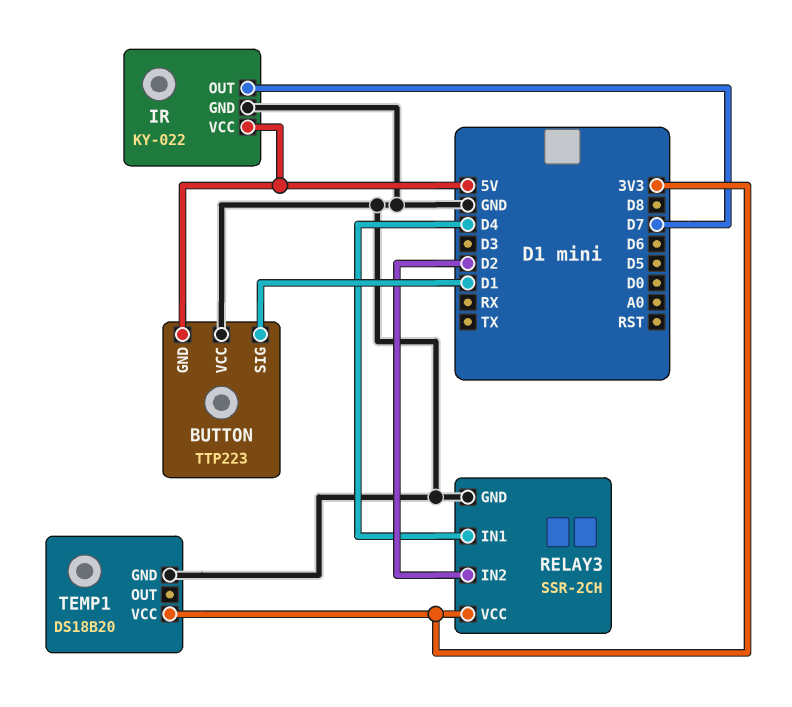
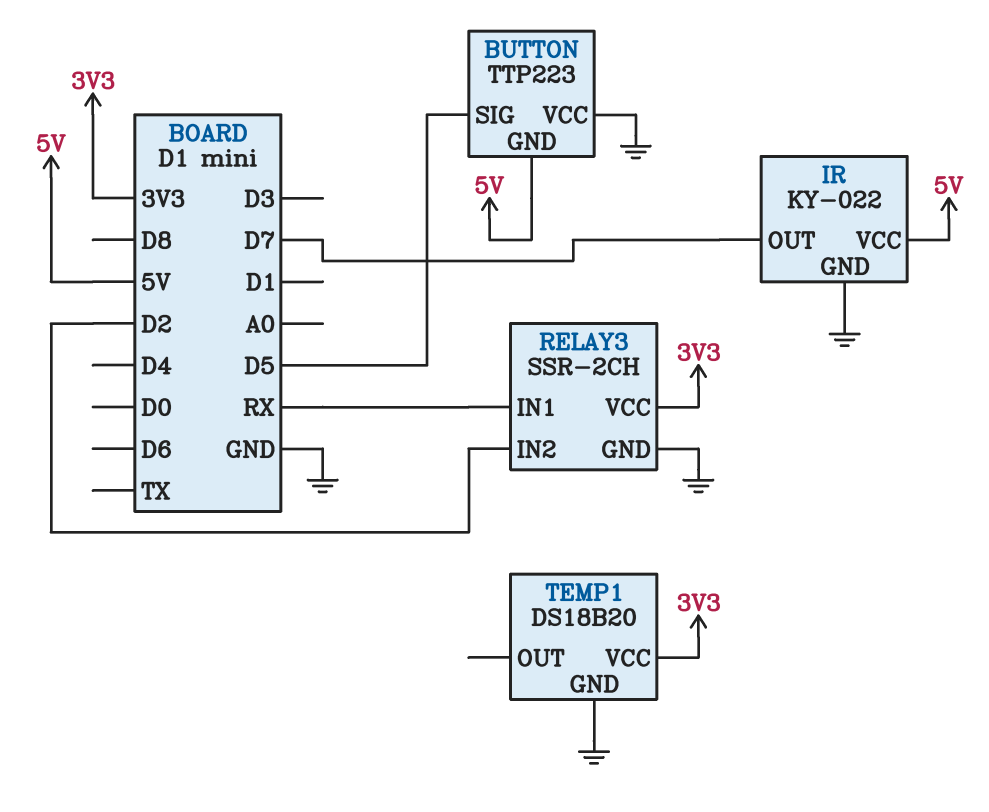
BUTTON pin SIG: D1 -> D5
RELAY3 pin IN1: D4 -> RX

